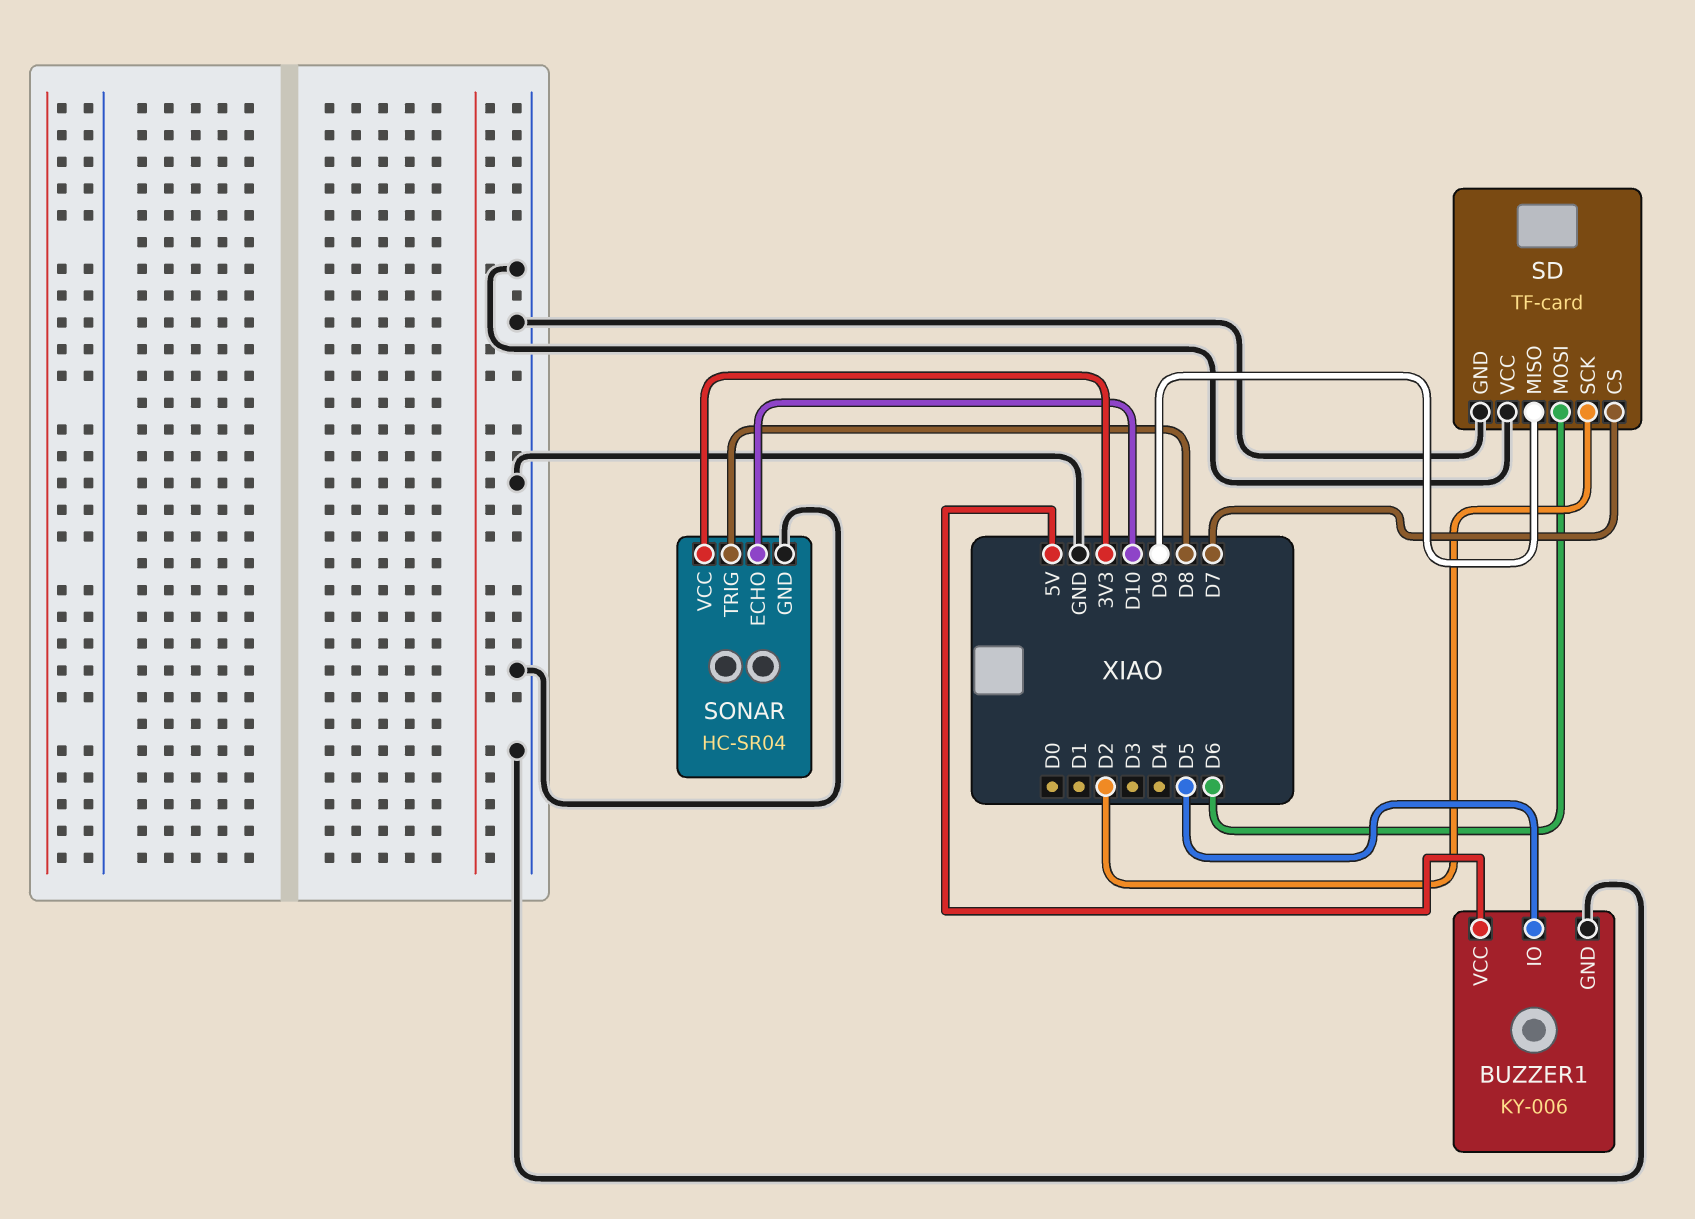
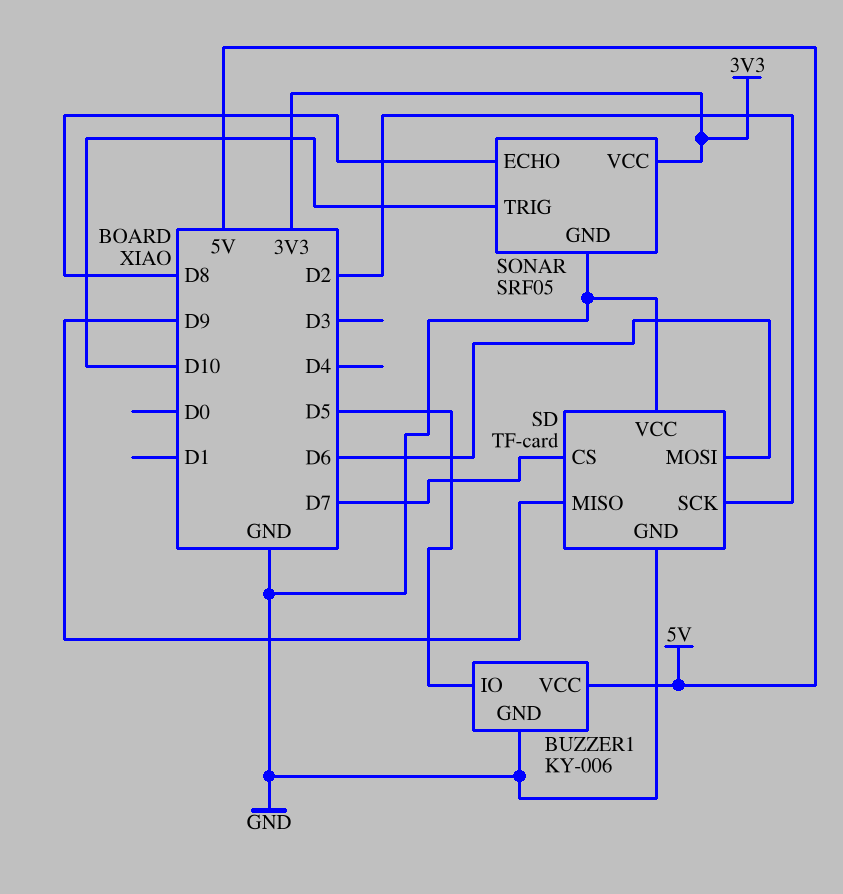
SONAR: HC-SR04 -> SRF05
SONAR pin ECHO: D10 -> D8
SONAR pin TRIG: D8 -> D10

